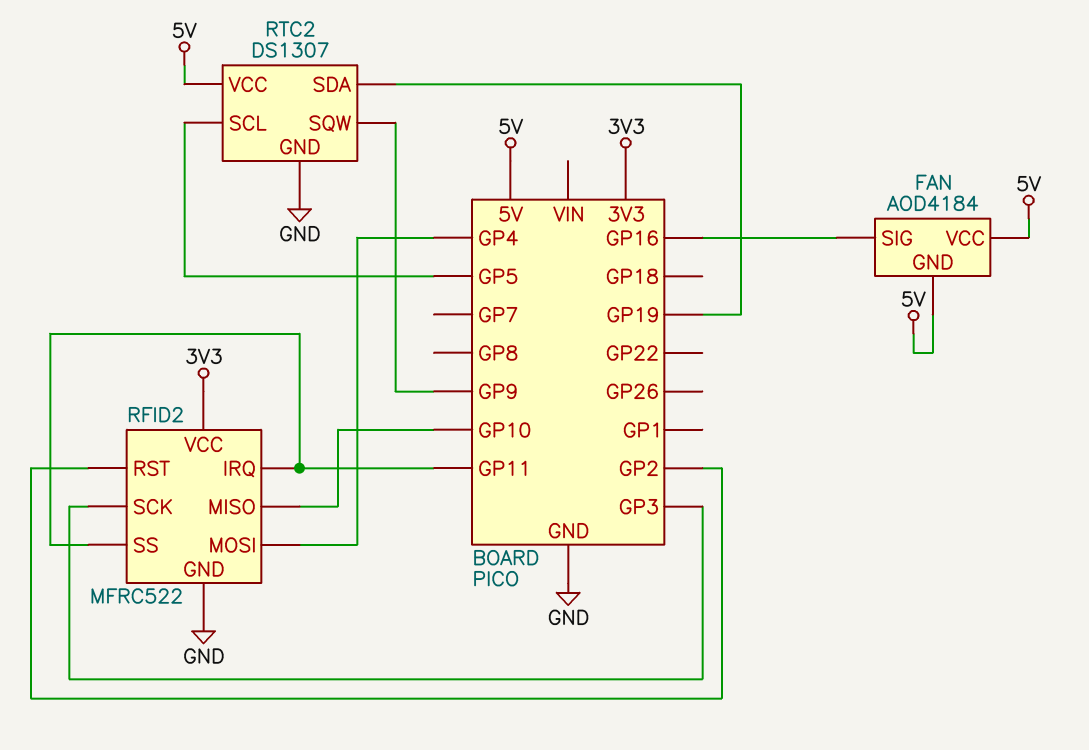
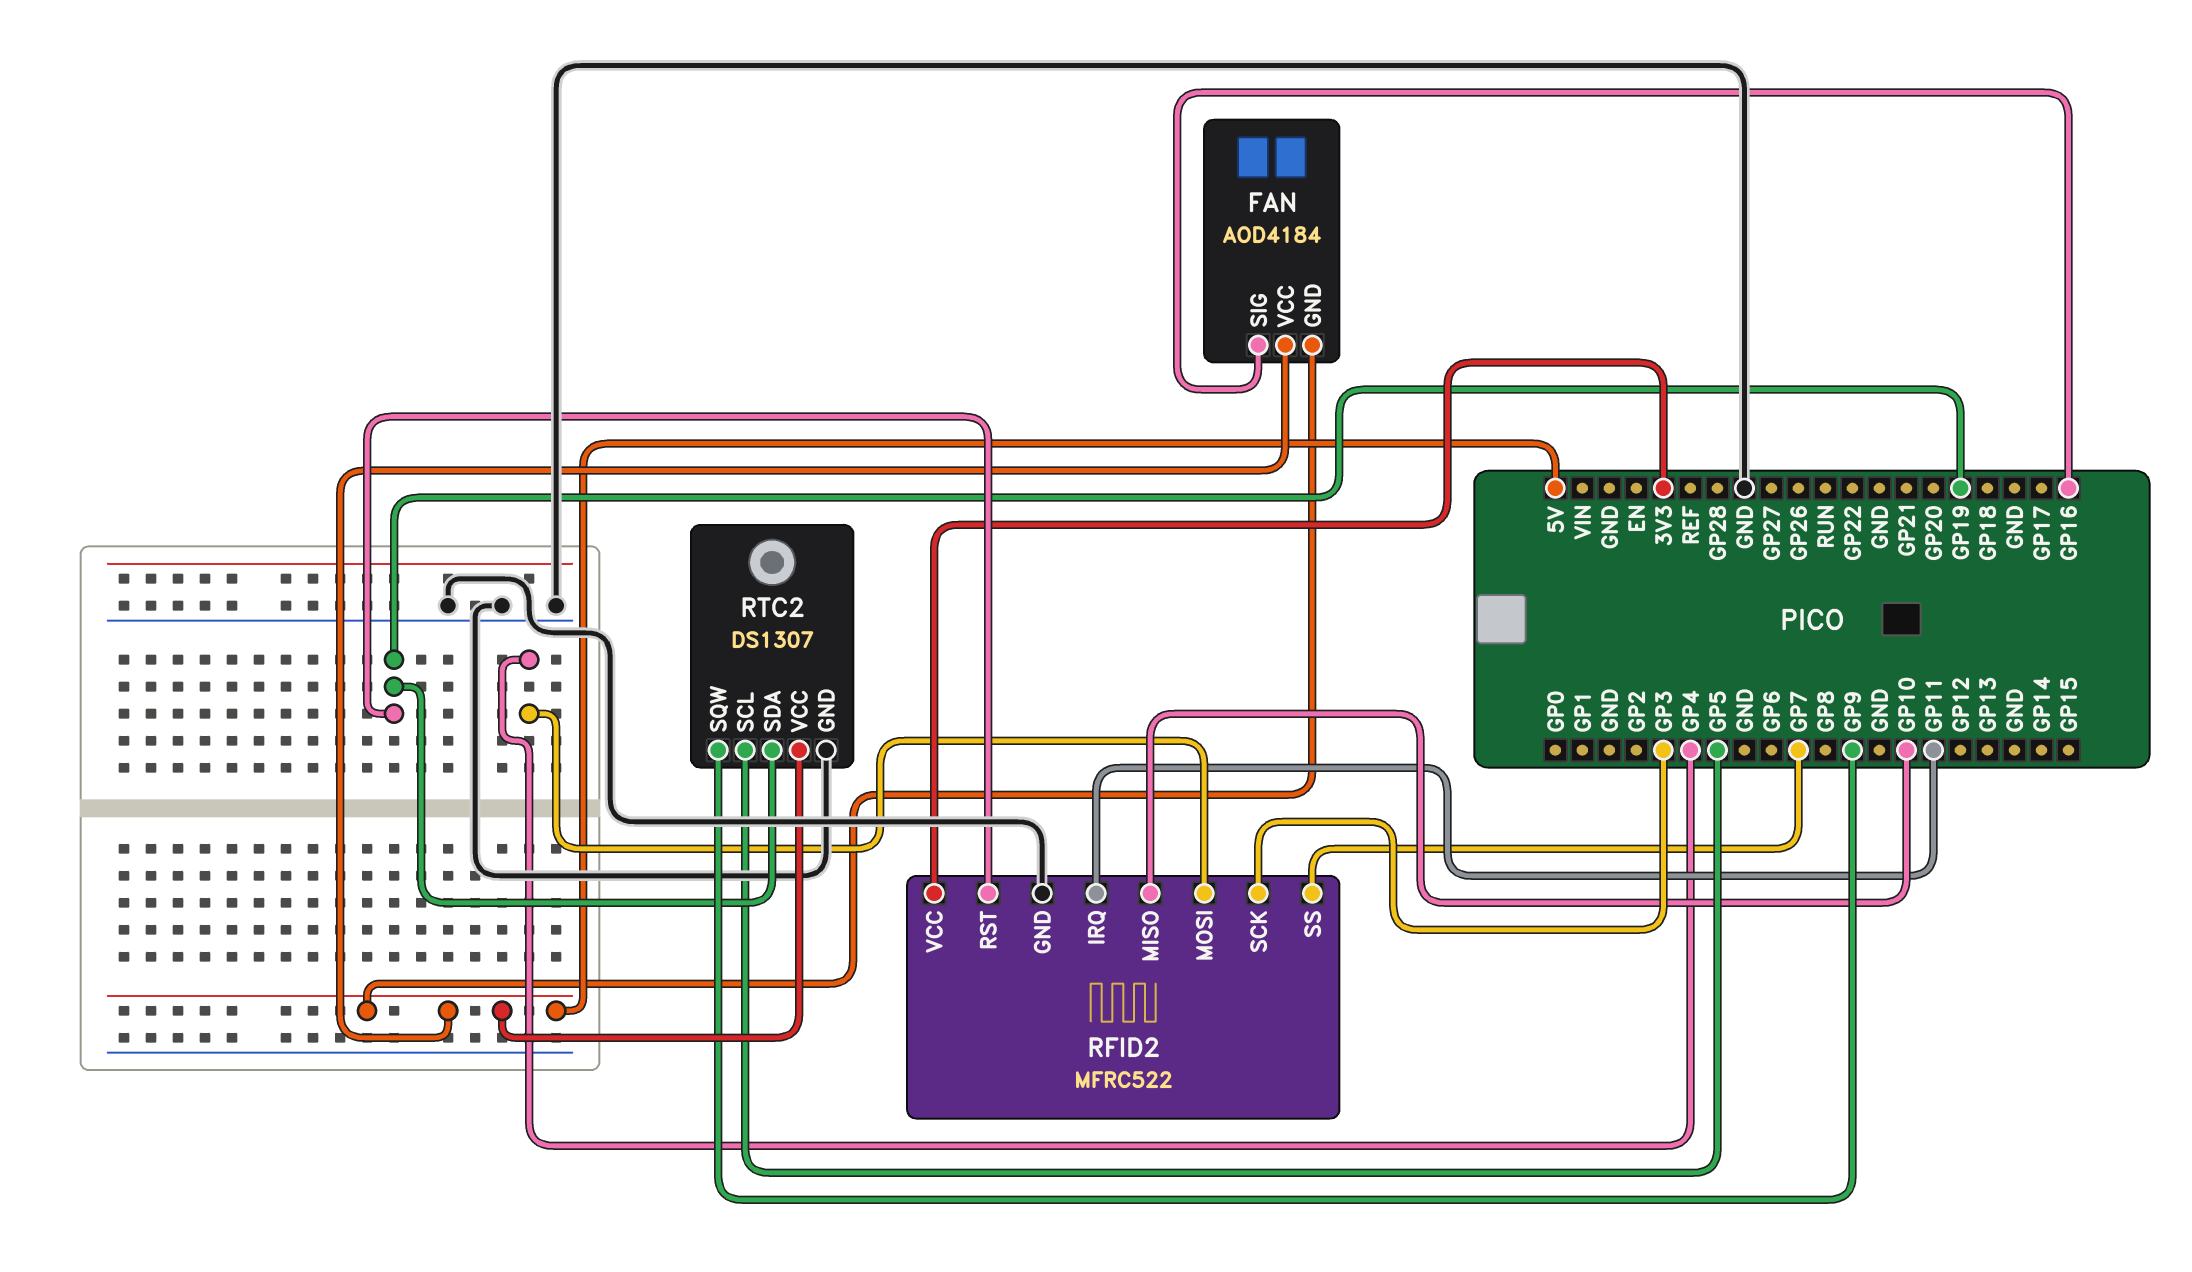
RFID2 pin RST: GP2 -> GP19
RFID2 pin SS: GP11 -> GP7

